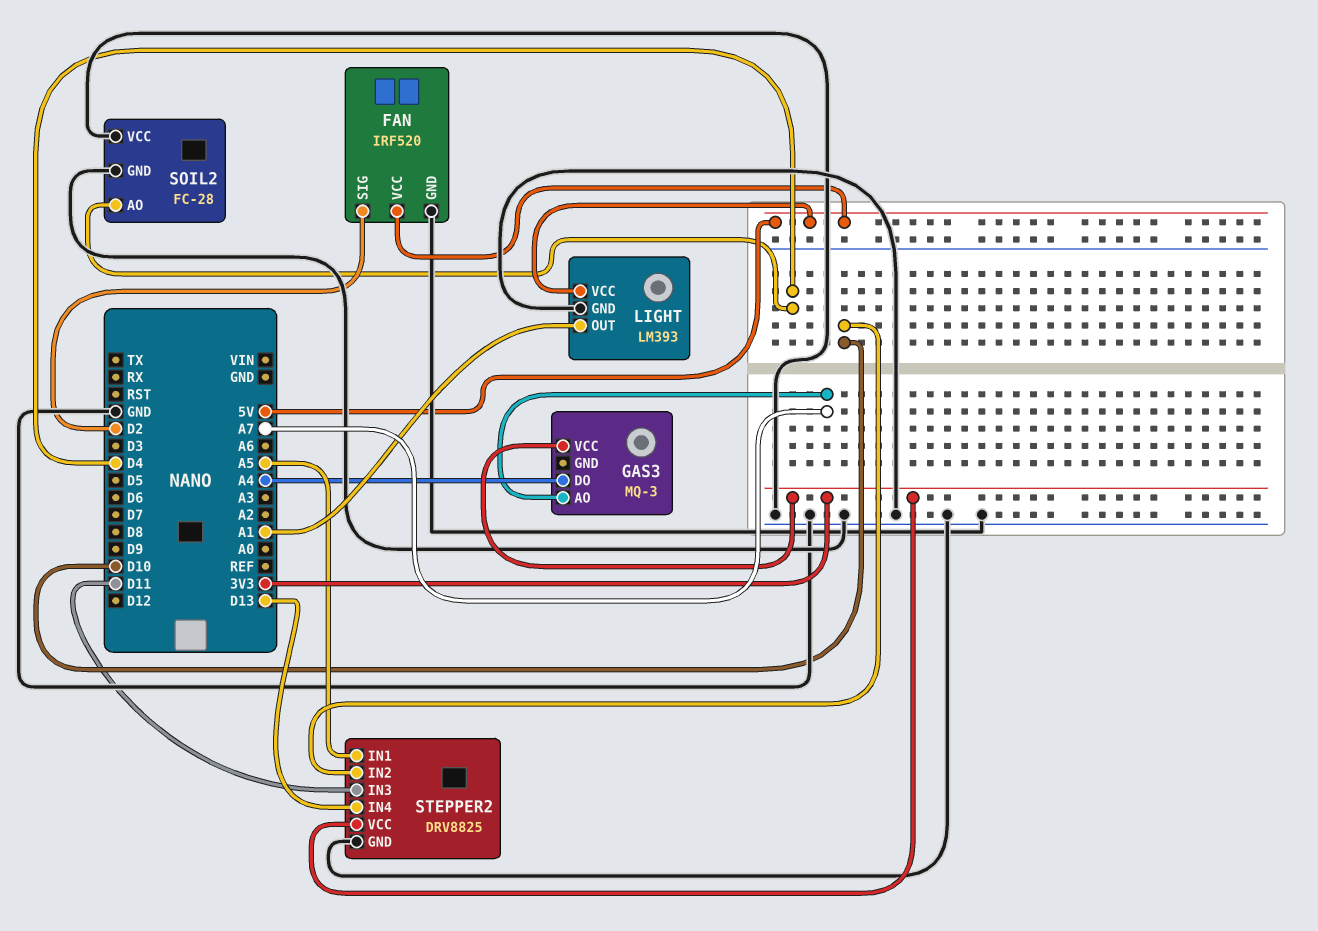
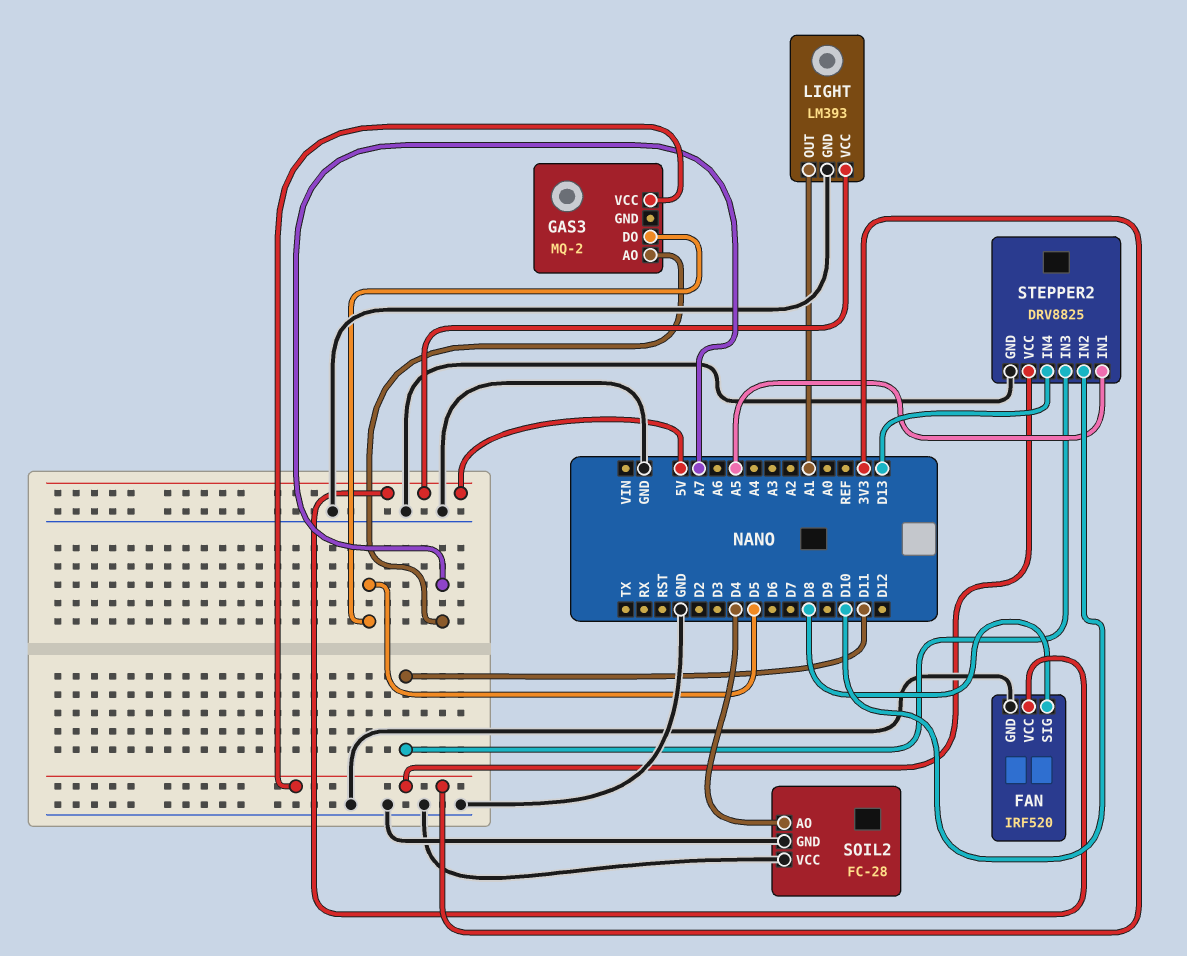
FAN pin SIG: D2 -> D8
GAS3: MQ-3 -> MQ-2
GAS3 pin DO: A4 -> D5

